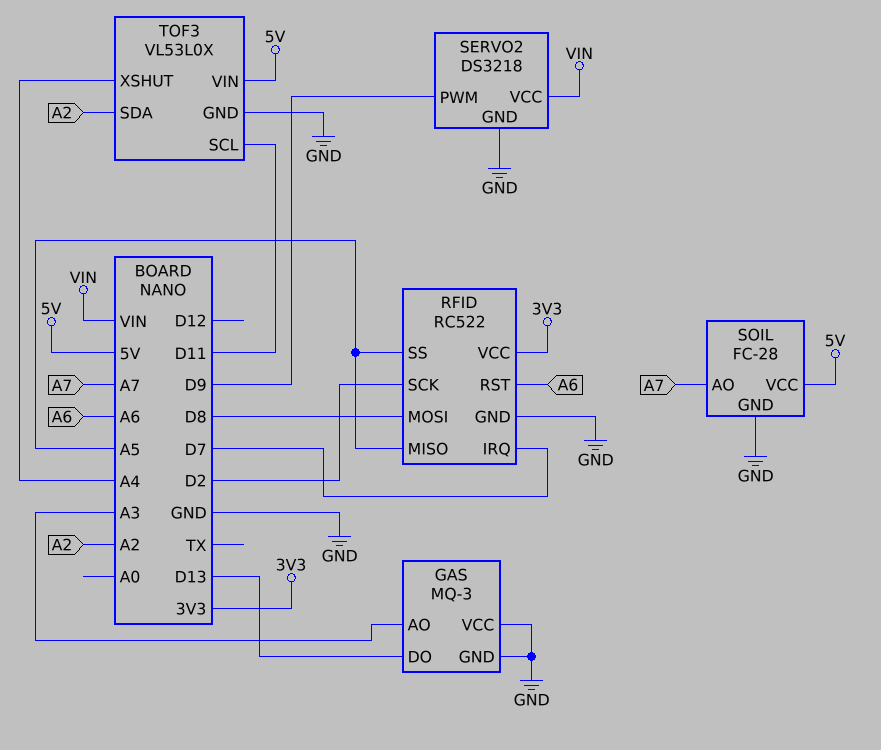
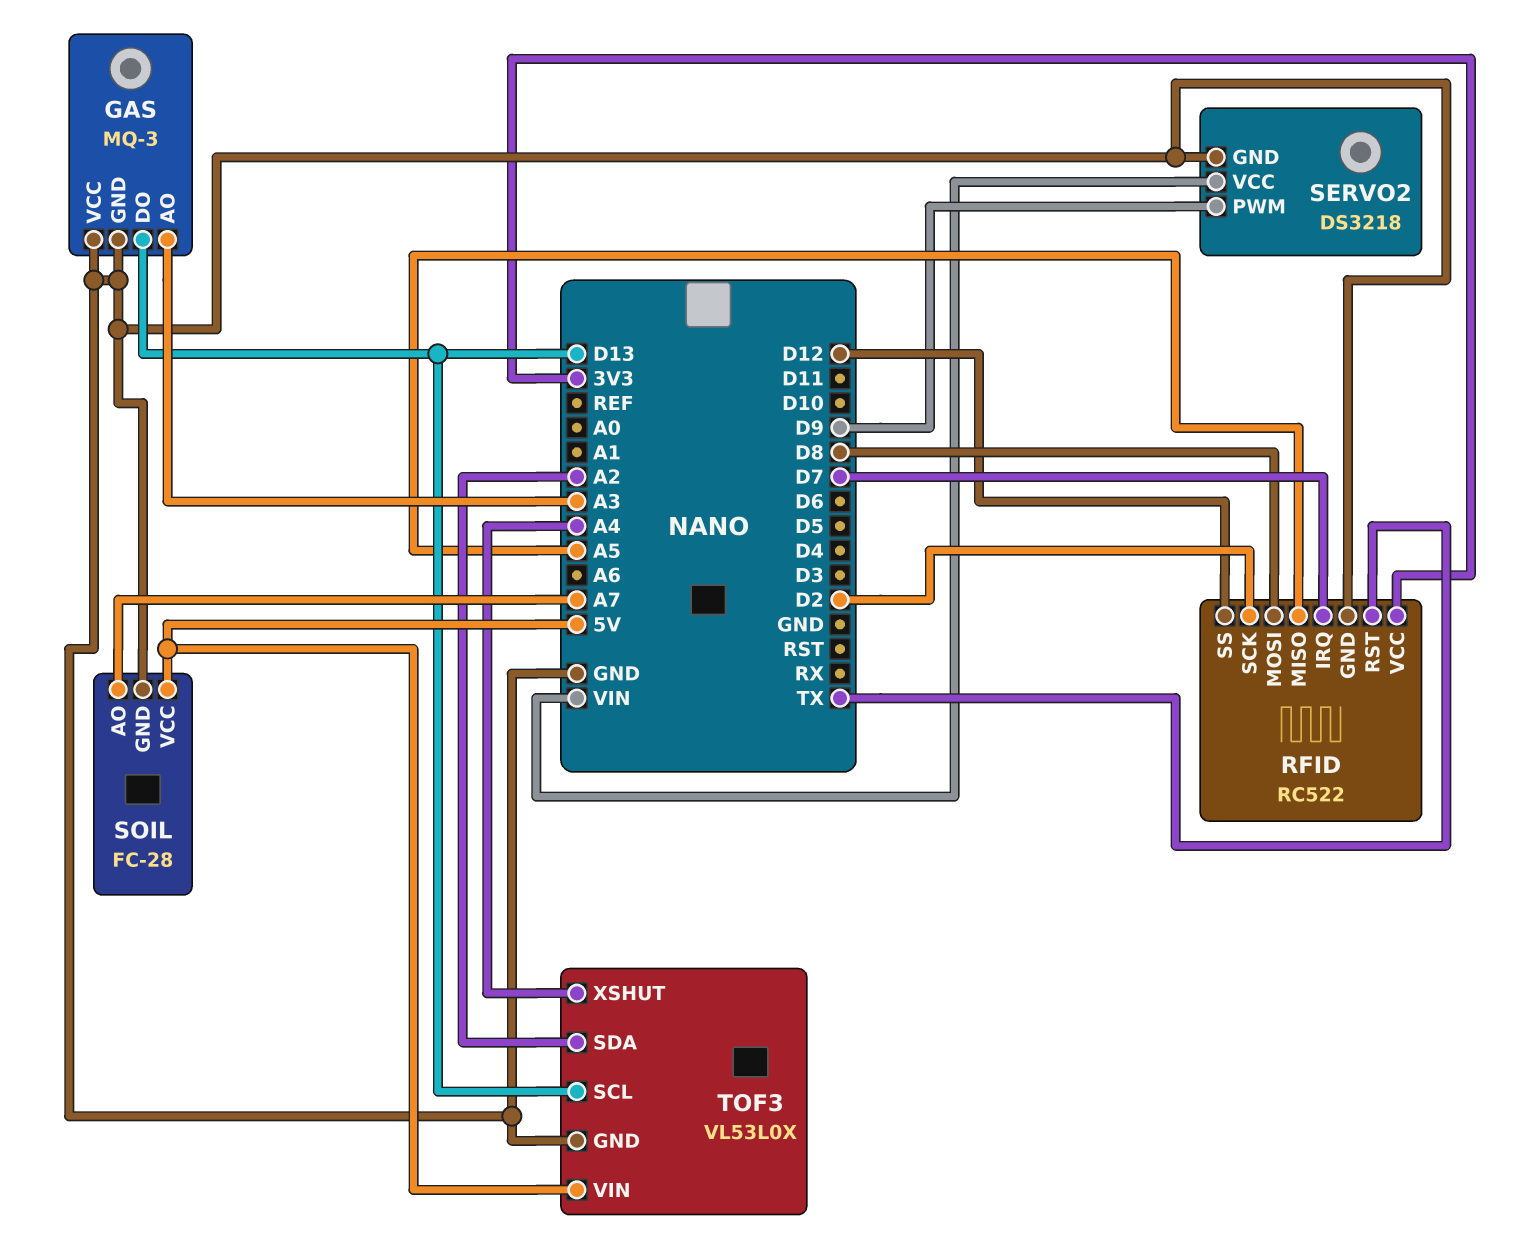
RFID pin RST: A6 -> TX
RFID pin SS: A5 -> D12
TOF3 pin SCL: D11 -> D13

